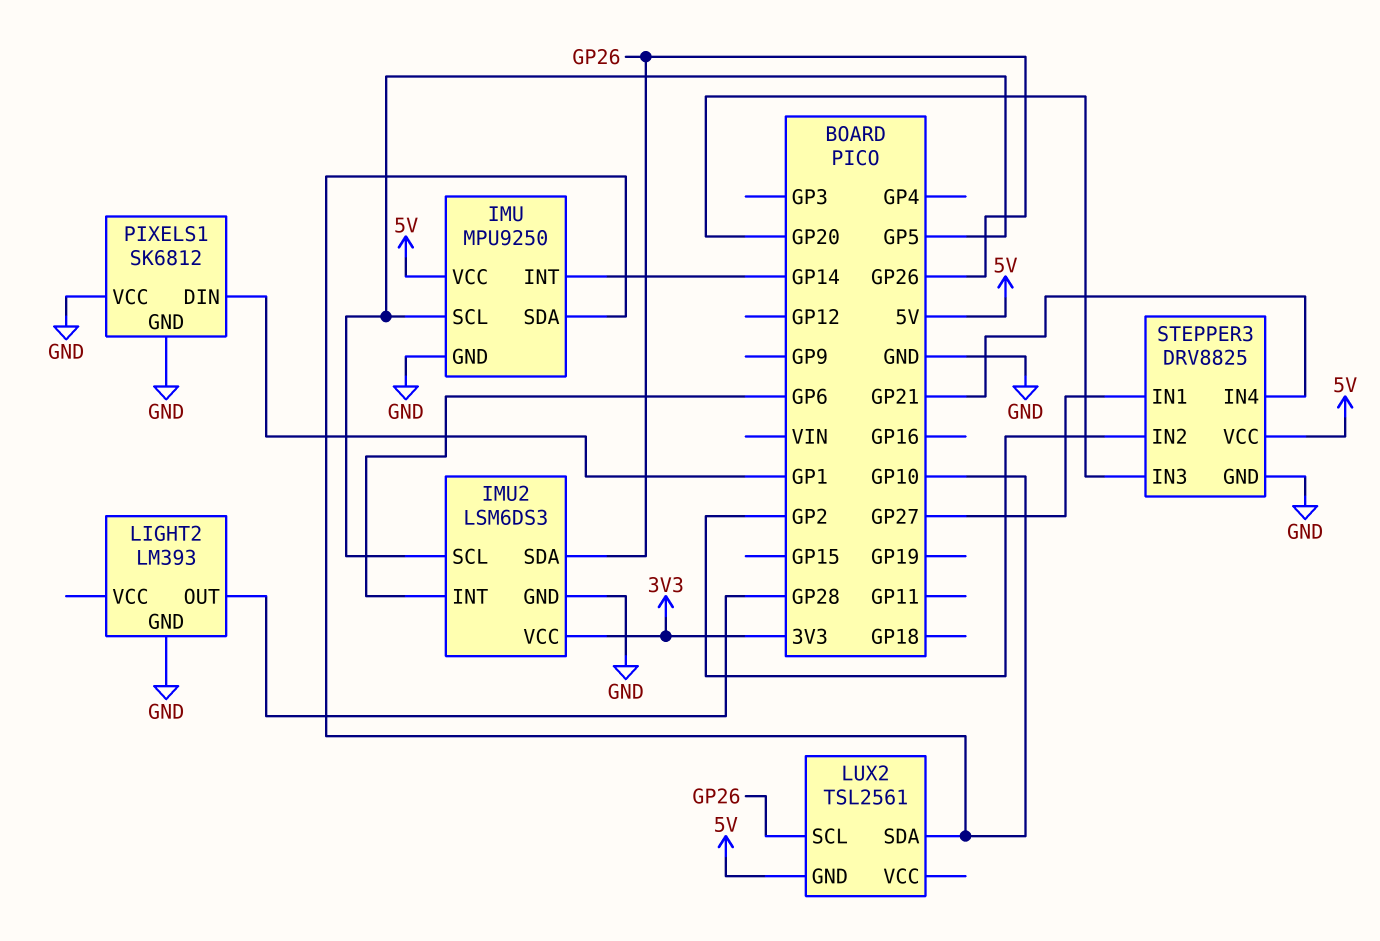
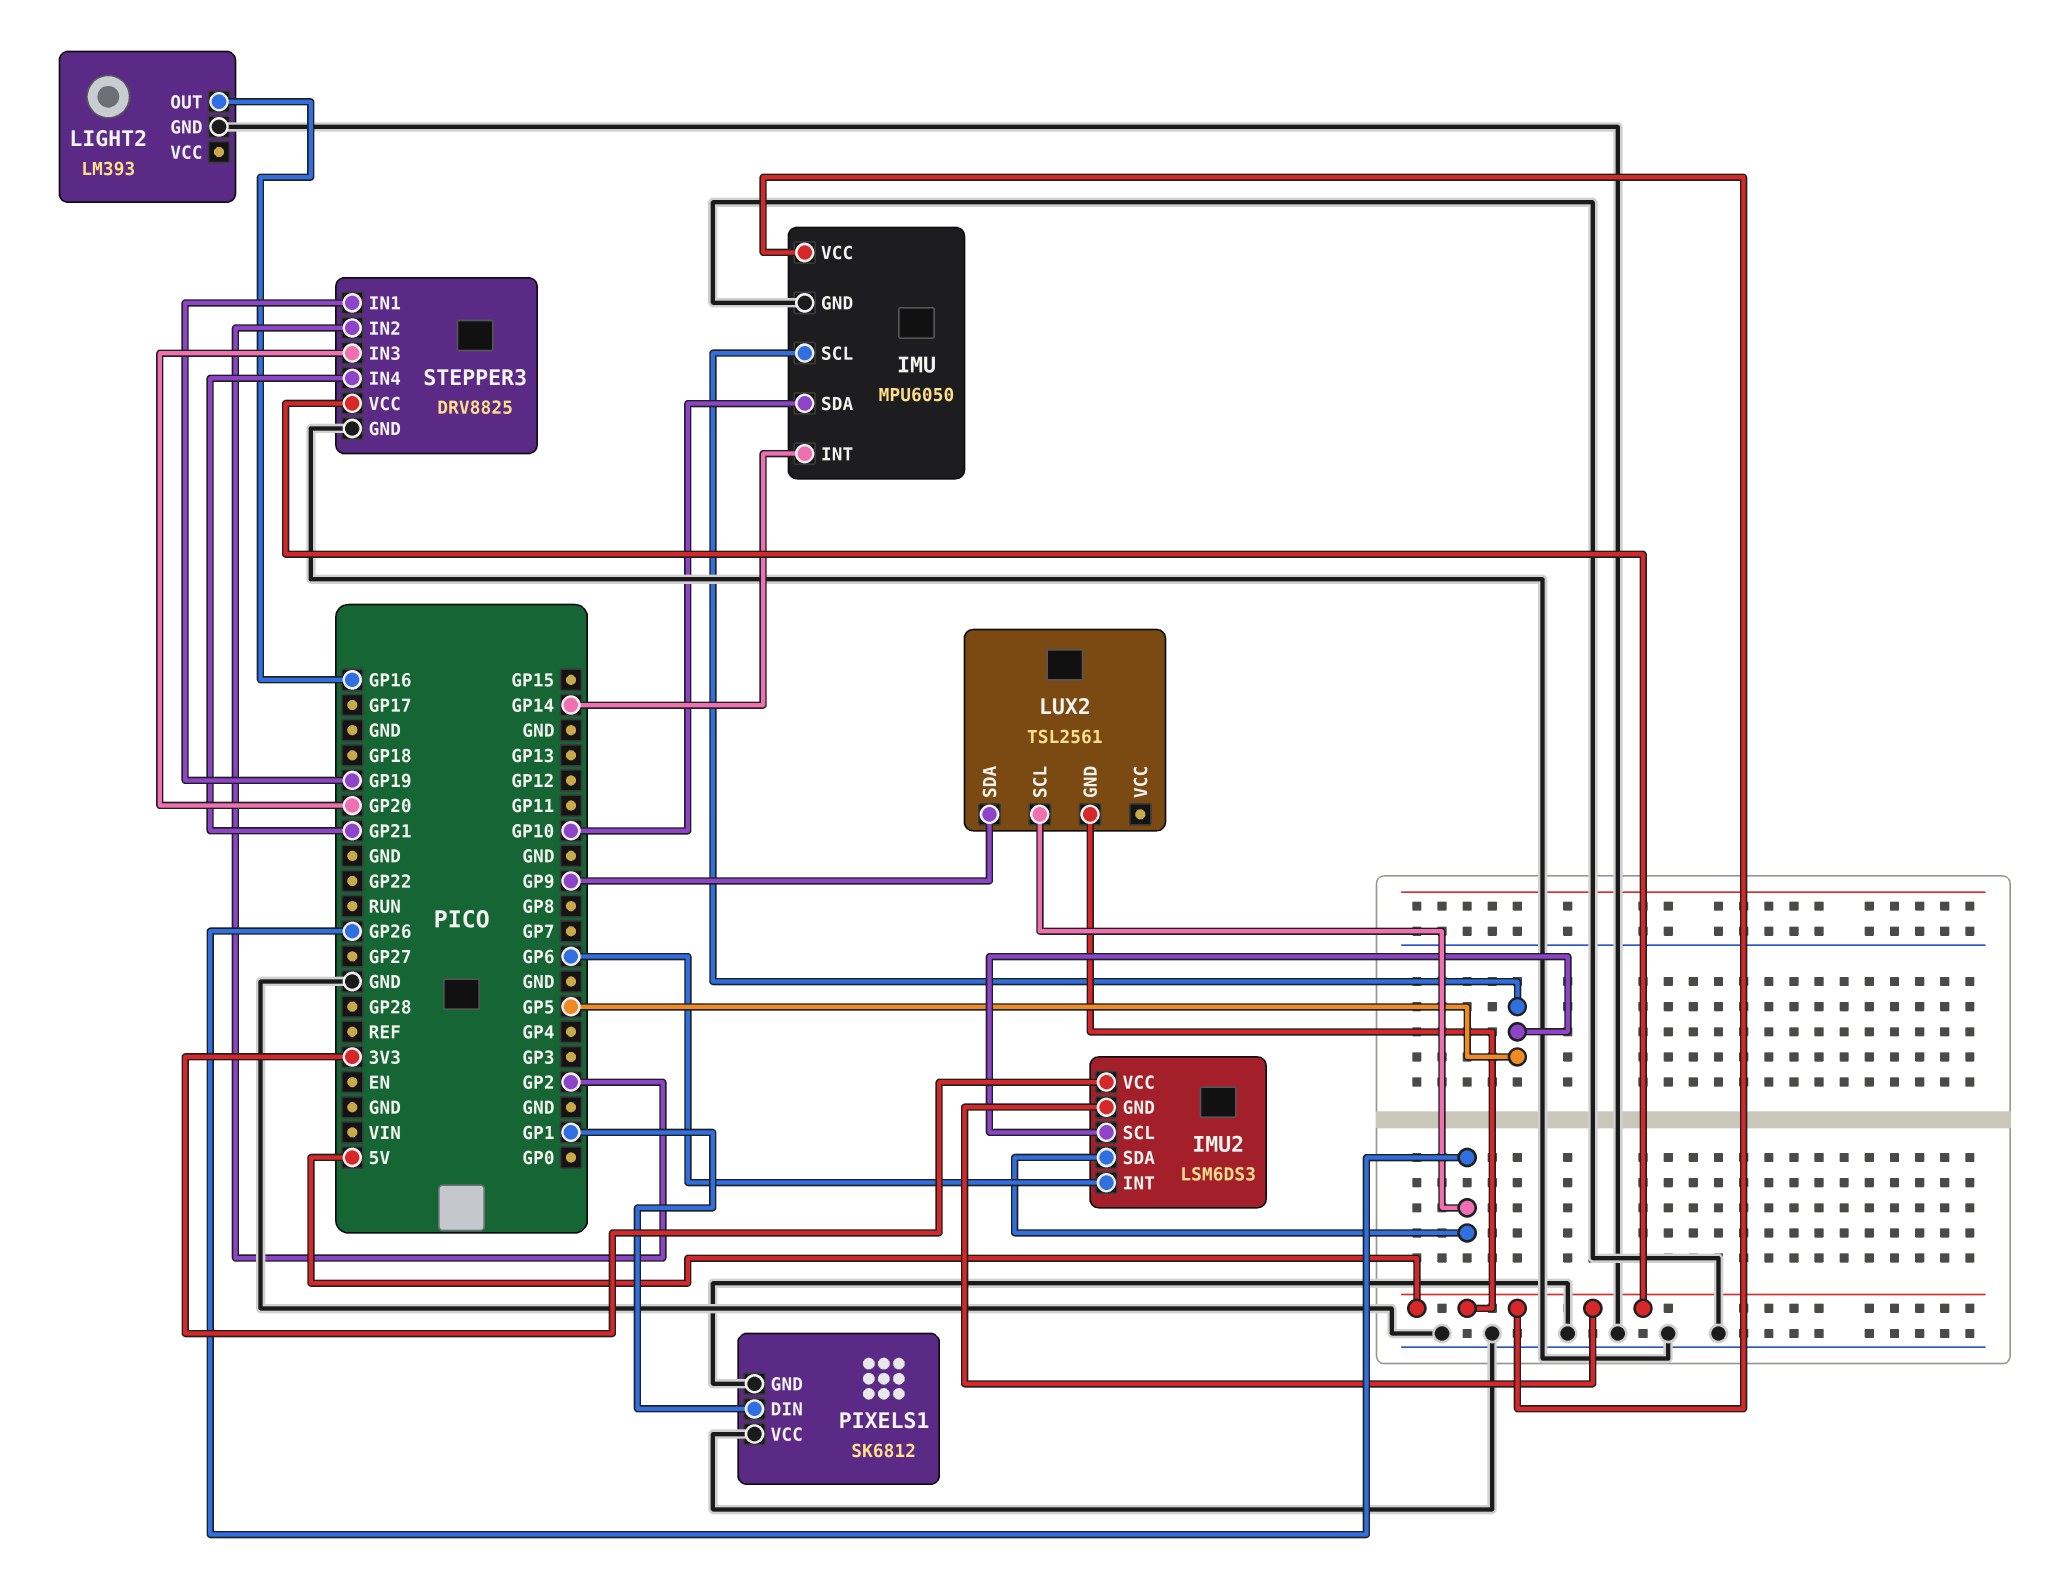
IMU: MPU9250 -> MPU6050
IMU2 pin GND: GND -> 5V
LIGHT2 pin OUT: GP28 -> GP16
LUX2 pin SDA: GP10 -> GP9
STEPPER3 pin IN1: GP27 -> GP19

